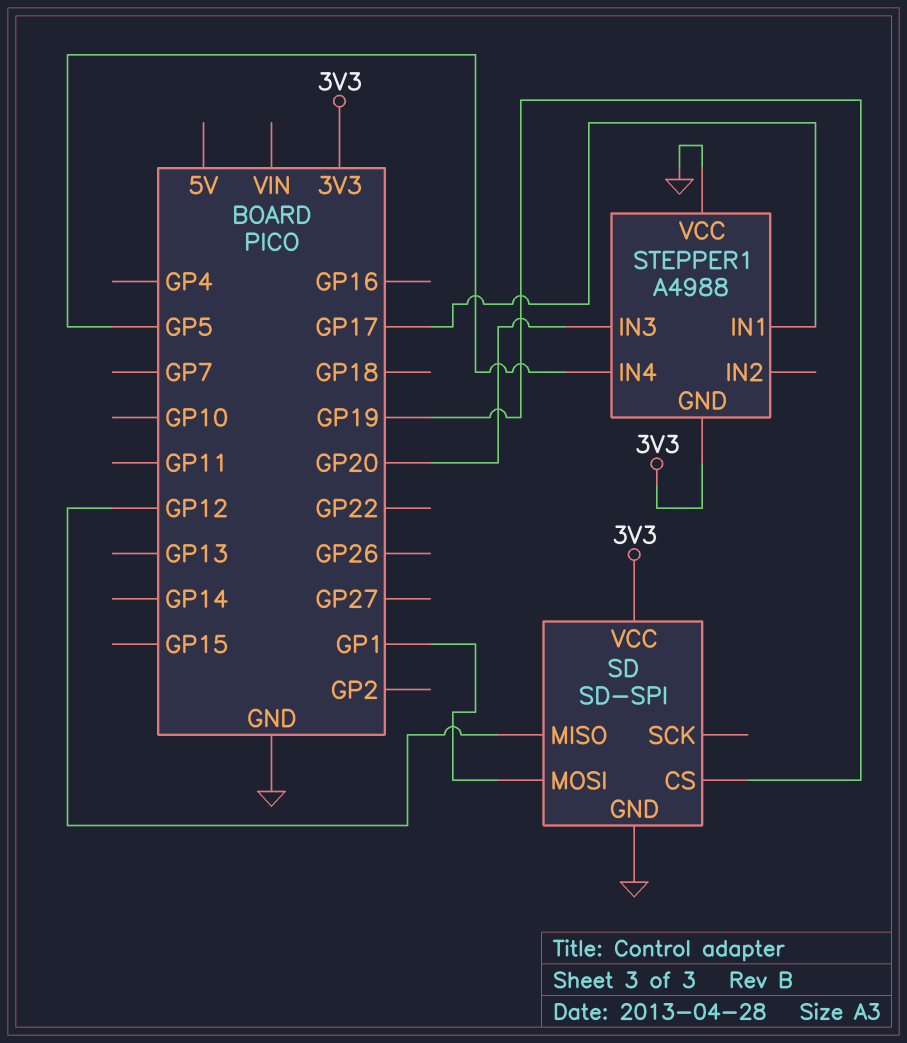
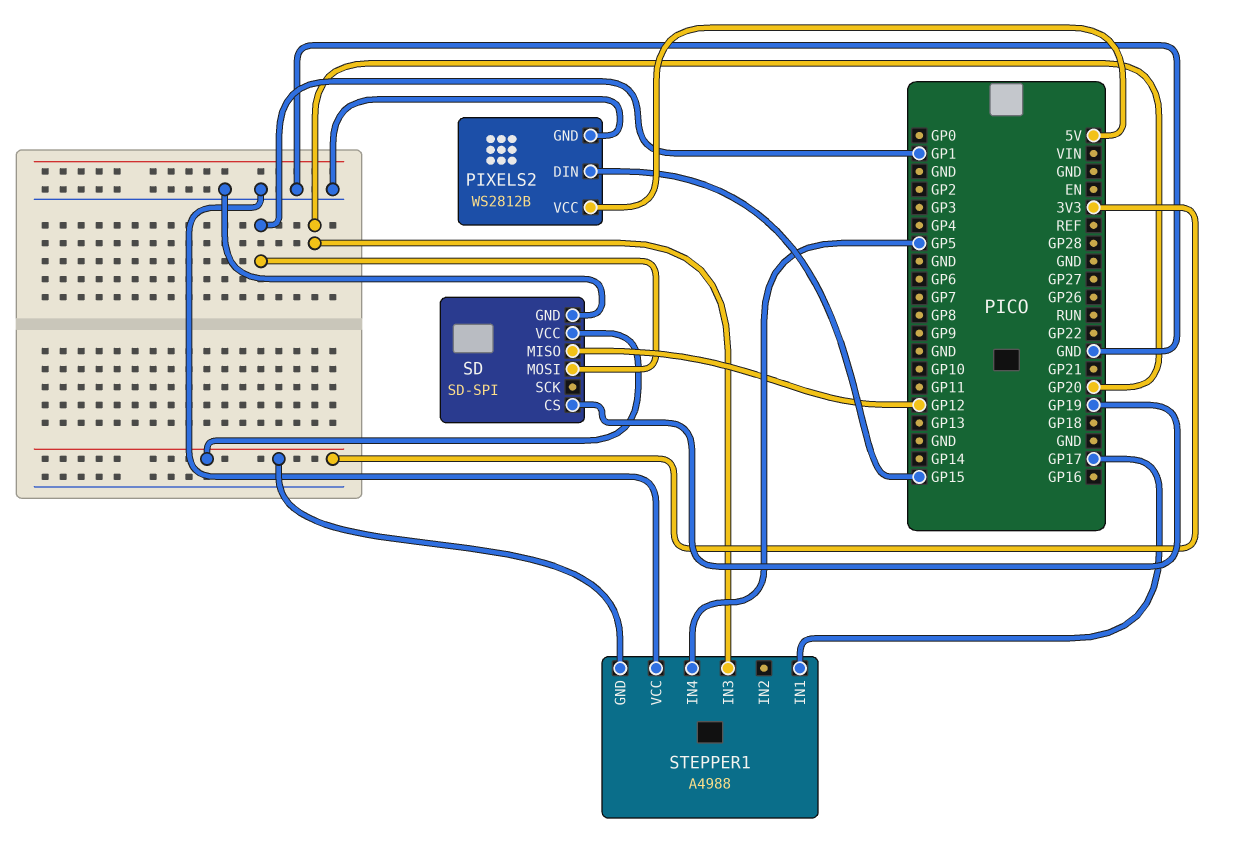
PIXELS2: none -> WS2812B
PIXELS2 pin DIN: none -> GP15
PIXELS2 pin GND: none -> GND
PIXELS2 pin VCC: none -> 5V

